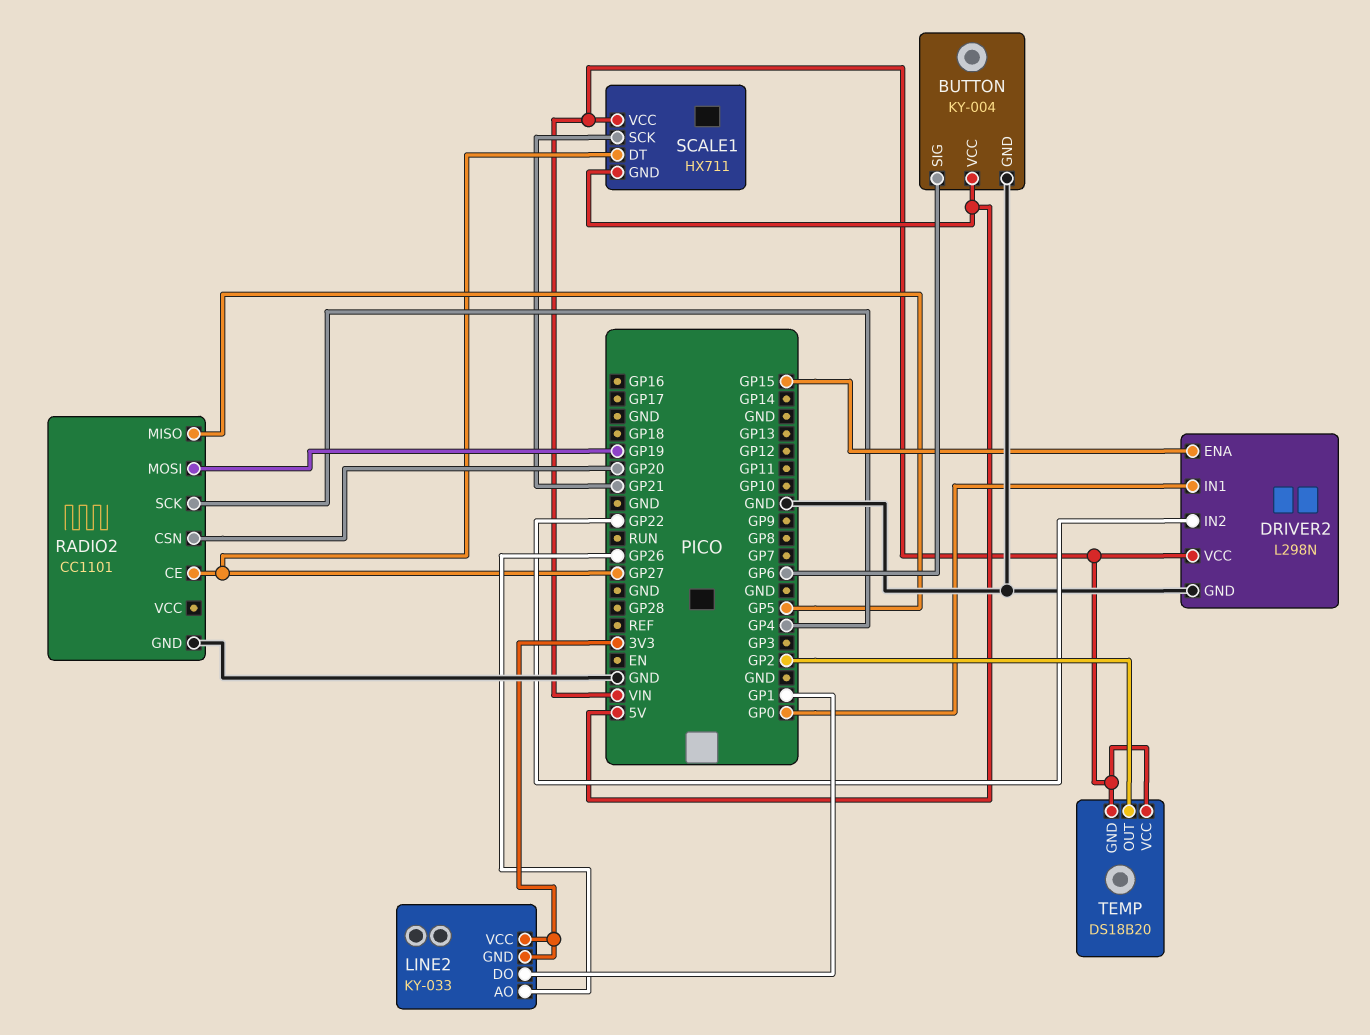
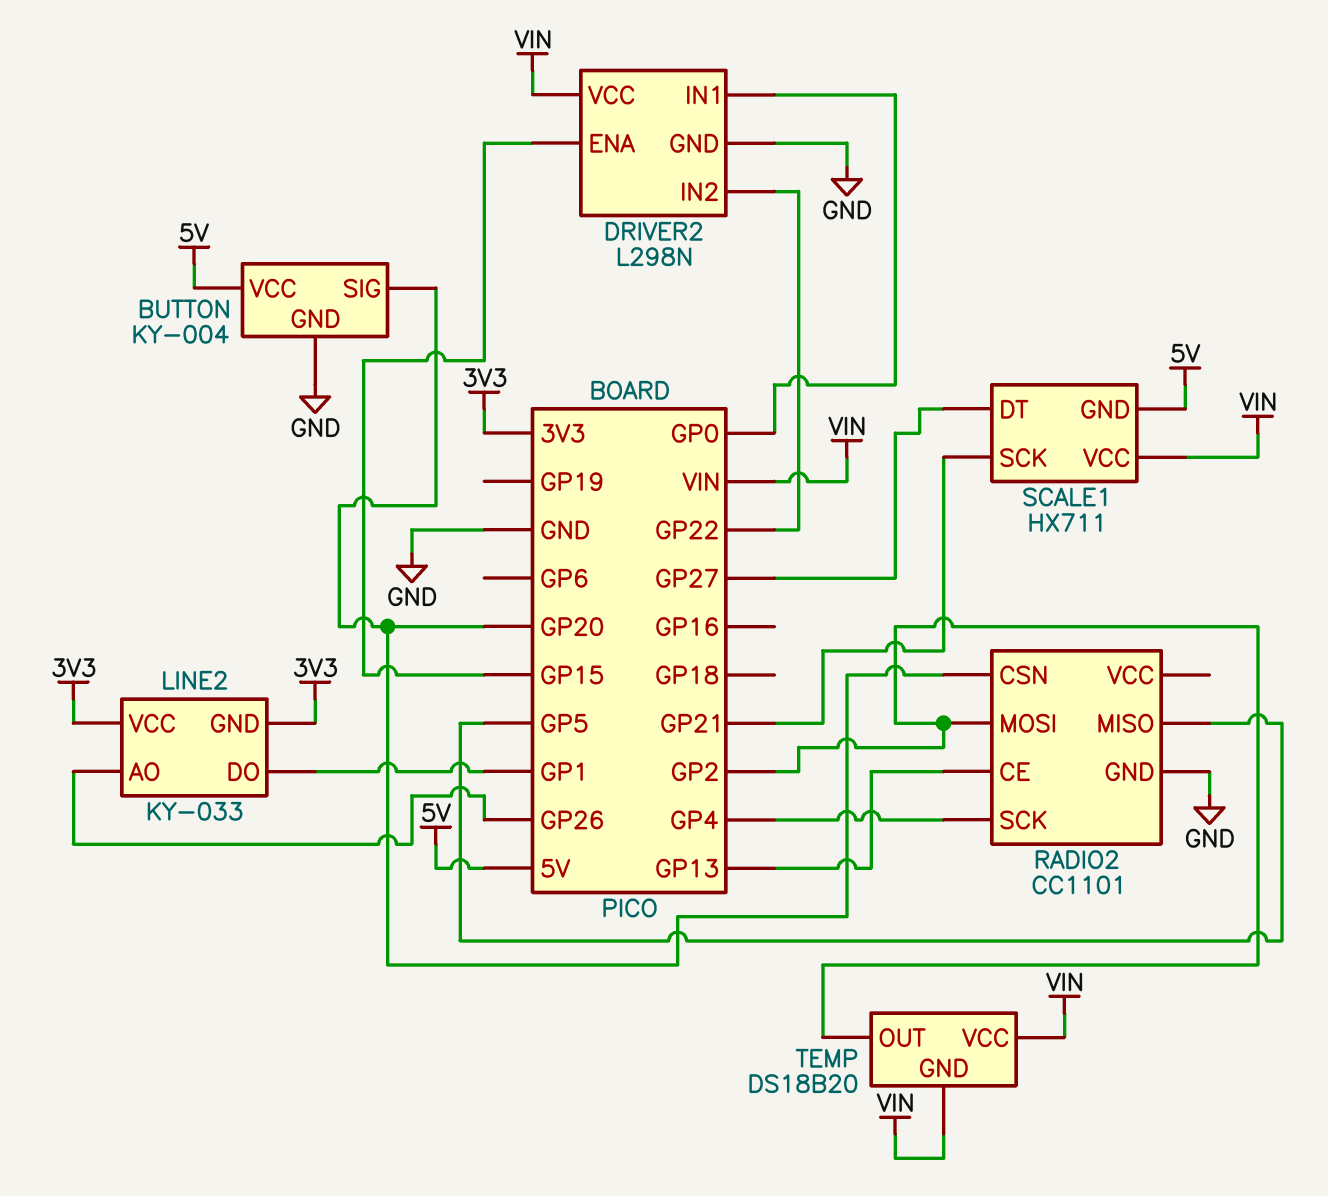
BUTTON pin SIG: GP6 -> GP20
RADIO2 pin CE: GP27 -> GP13
RADIO2 pin MOSI: GP19 -> GP2

